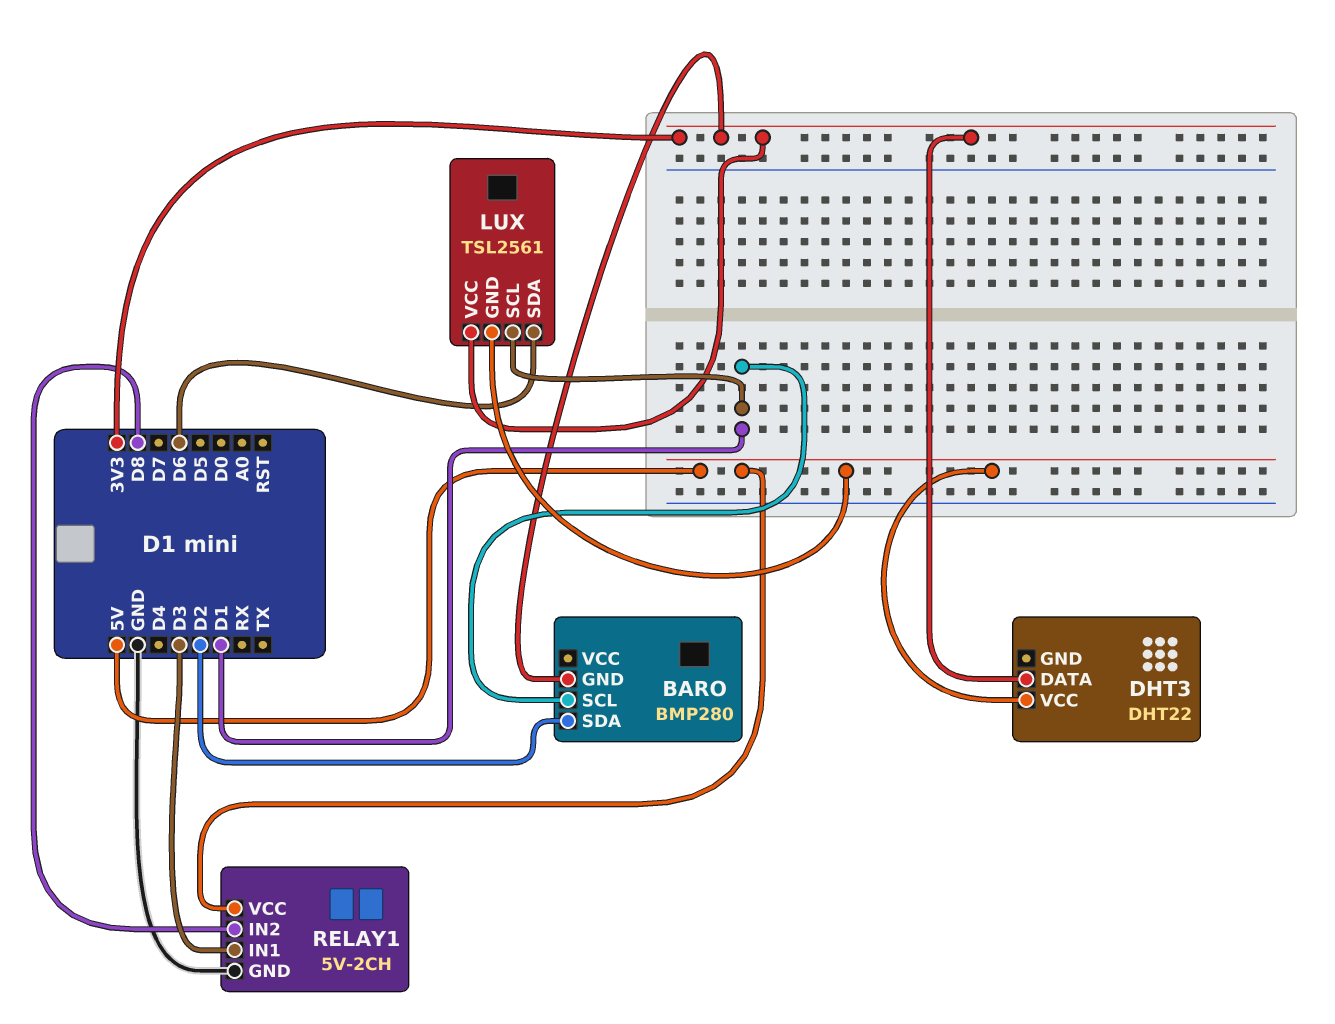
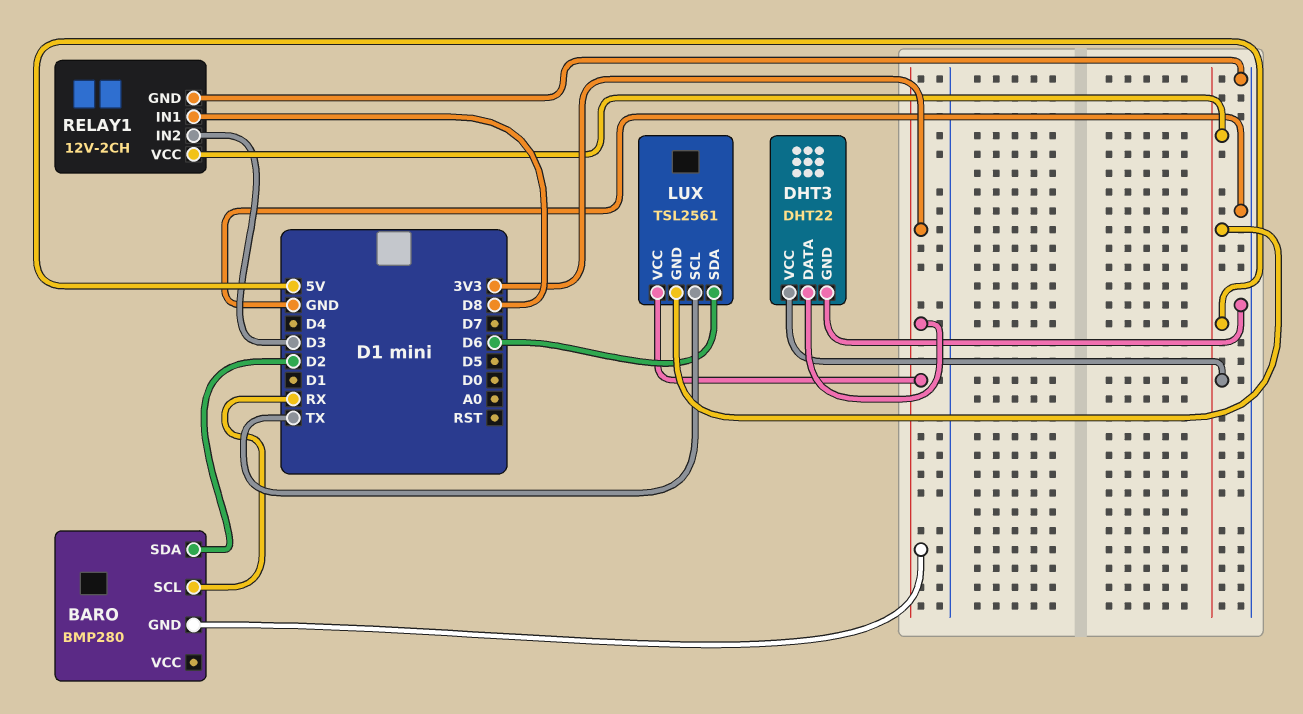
BARO pin SCL: D1 -> RX
DHT3 pin GND: none -> GND
LUX pin SCL: D1 -> TX
RELAY1: 5V-2CH -> 12V-2CH
RELAY1 pin IN1: D3 -> D8
RELAY1 pin IN2: D8 -> D3

